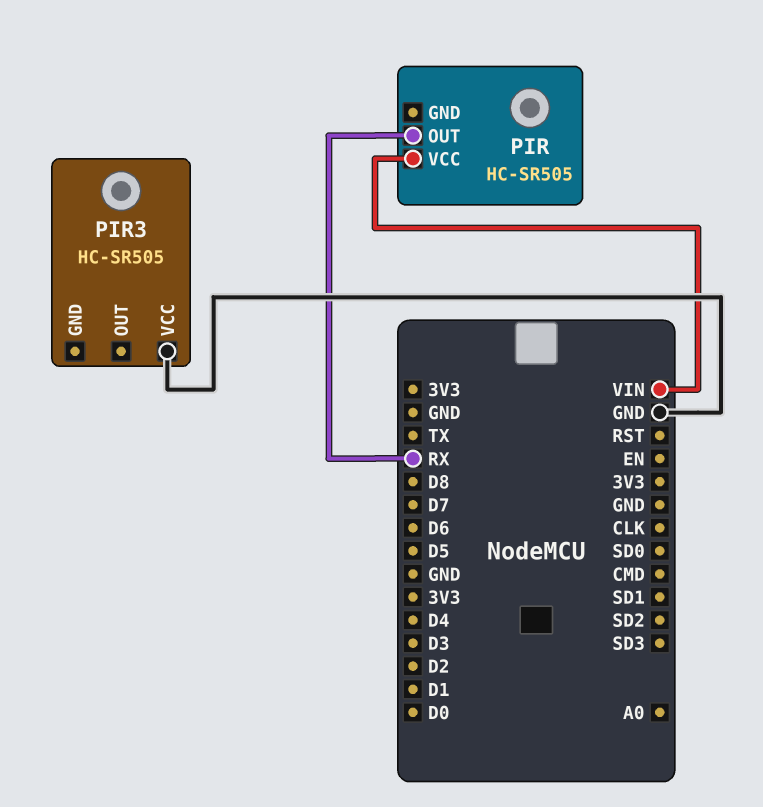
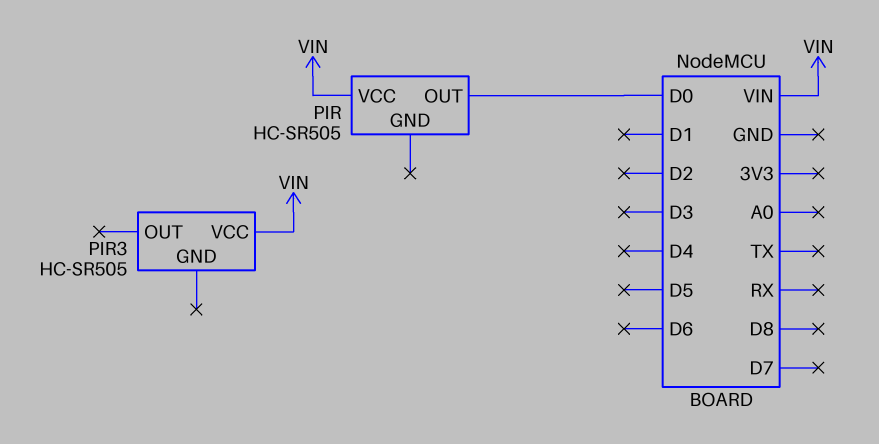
PIR pin OUT: RX -> D0
PIR3 pin VCC: GND -> VIN

